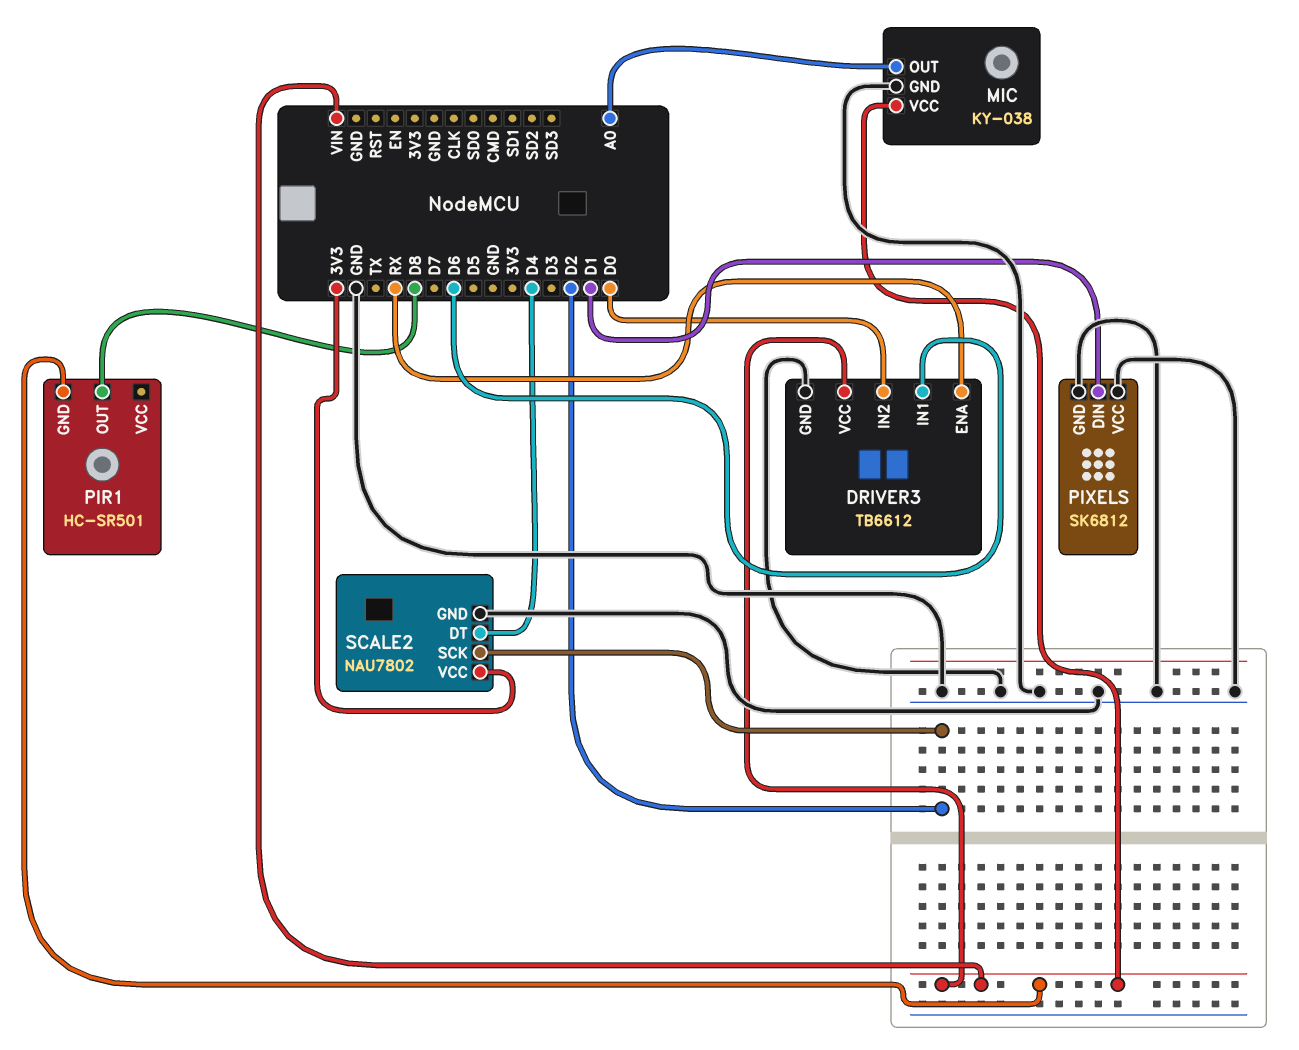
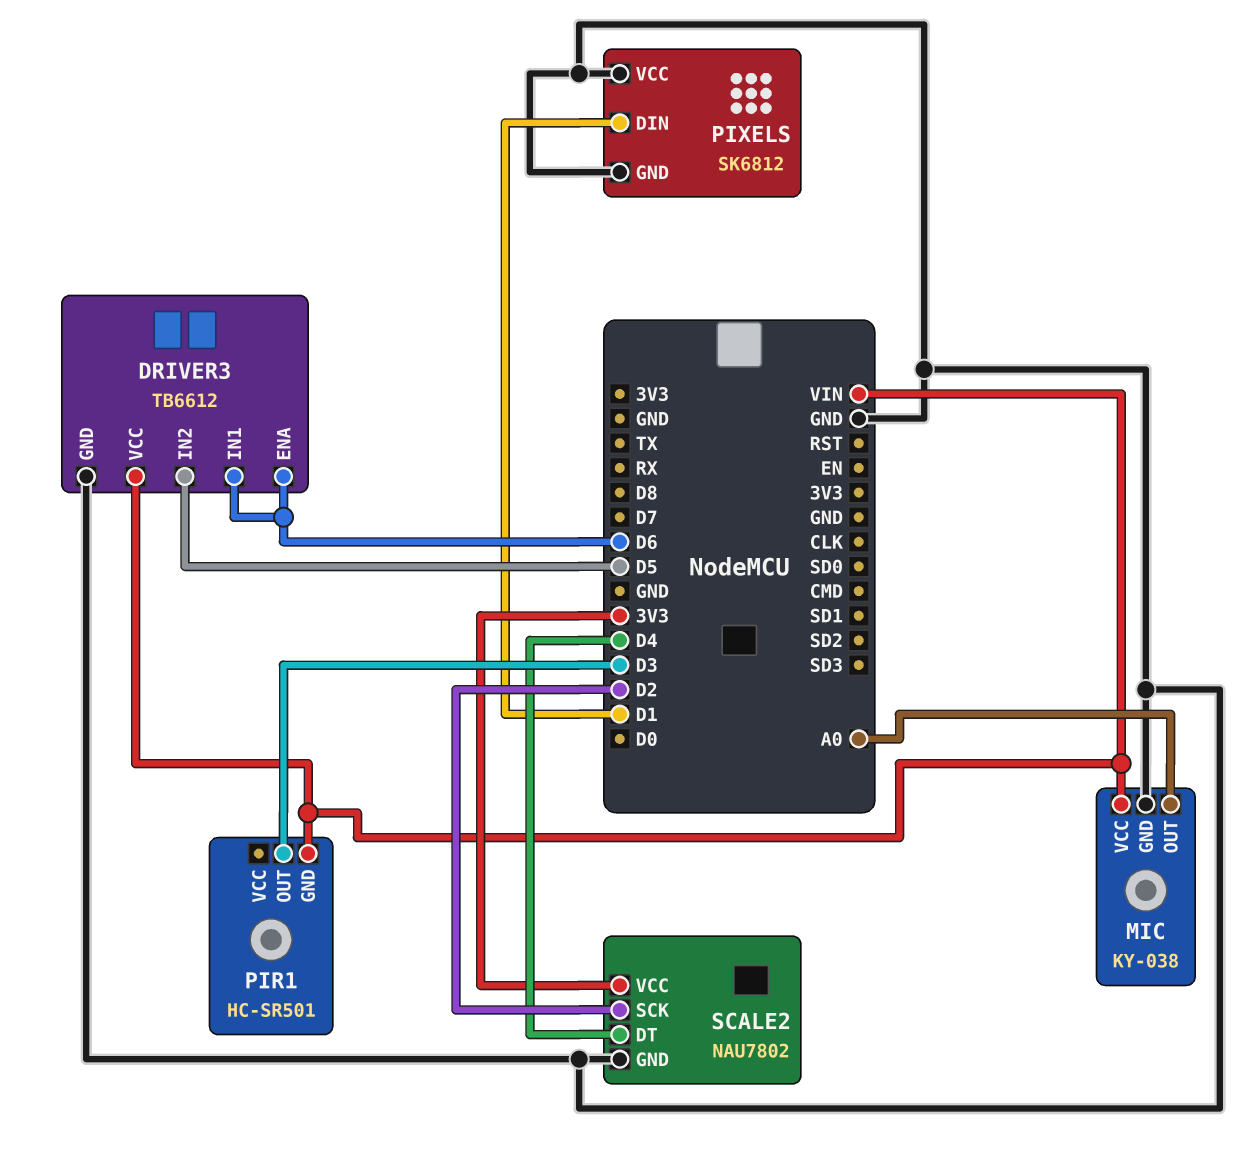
DRIVER3 pin ENA: RX -> D6
DRIVER3 pin IN2: D0 -> D5
PIR1 pin OUT: D8 -> D3

